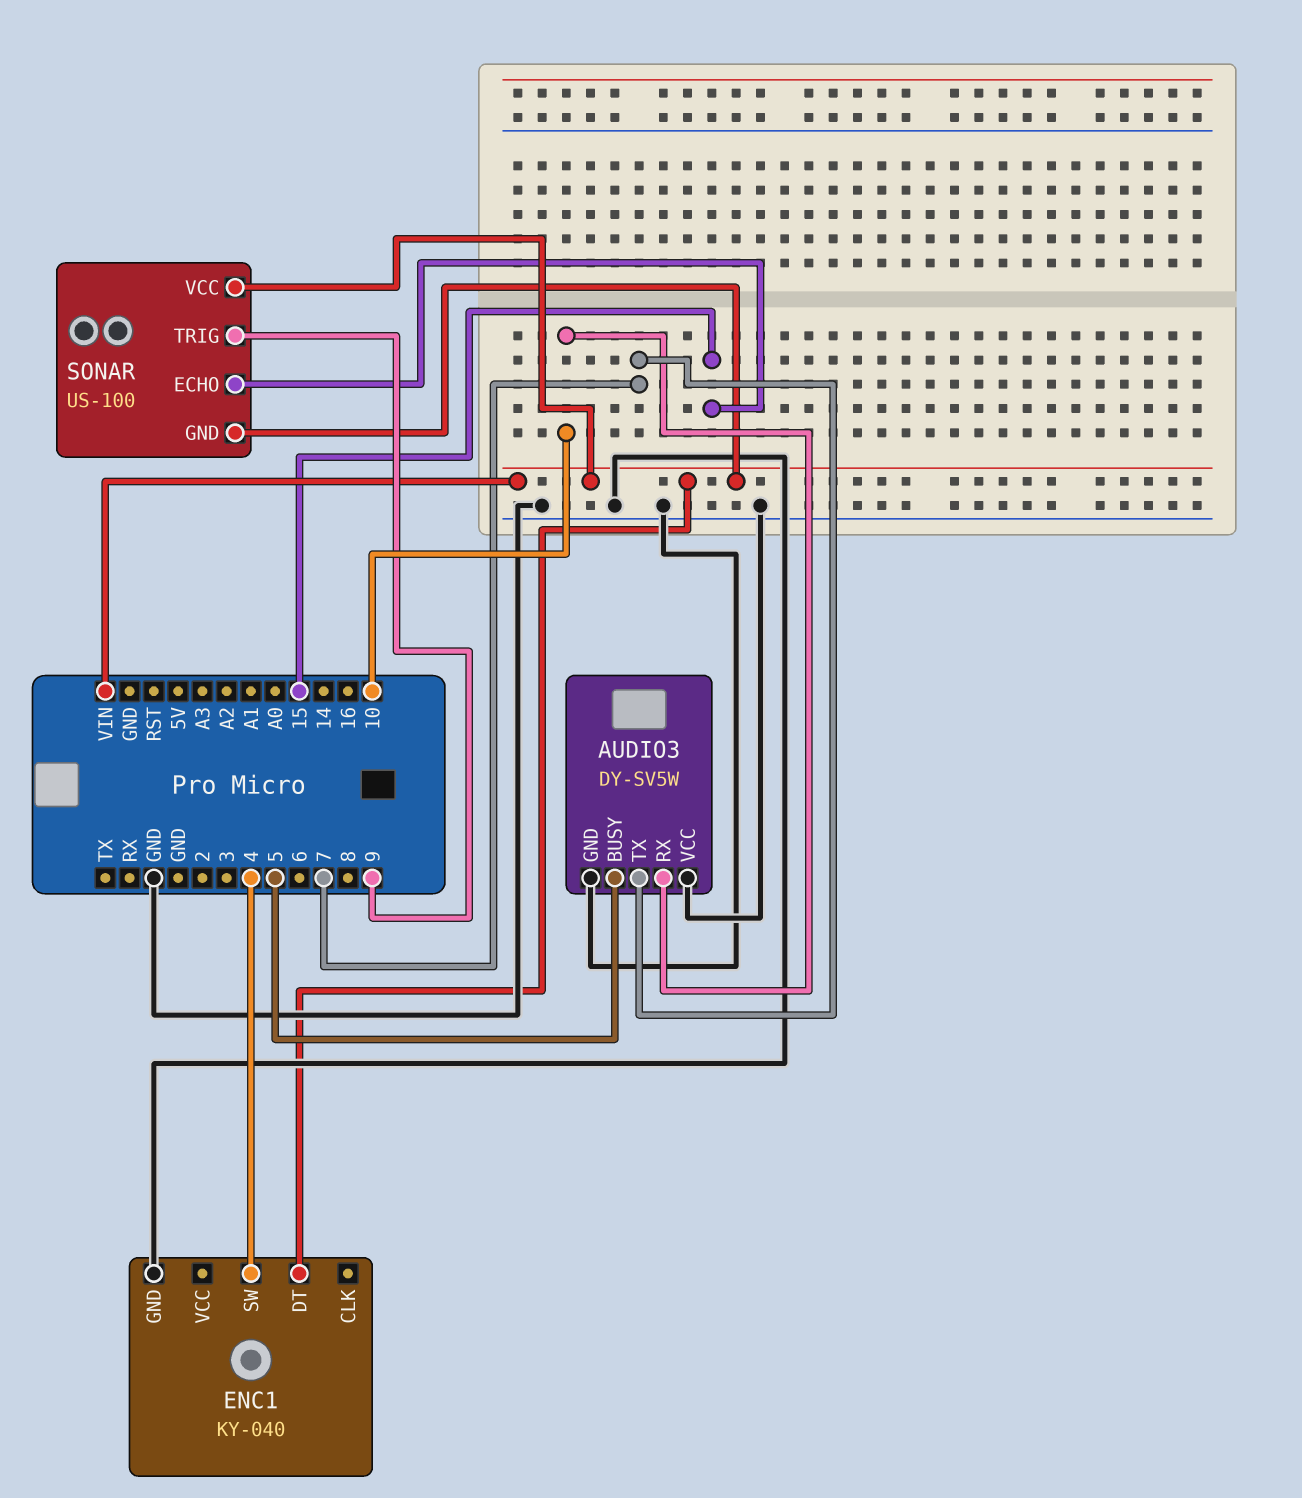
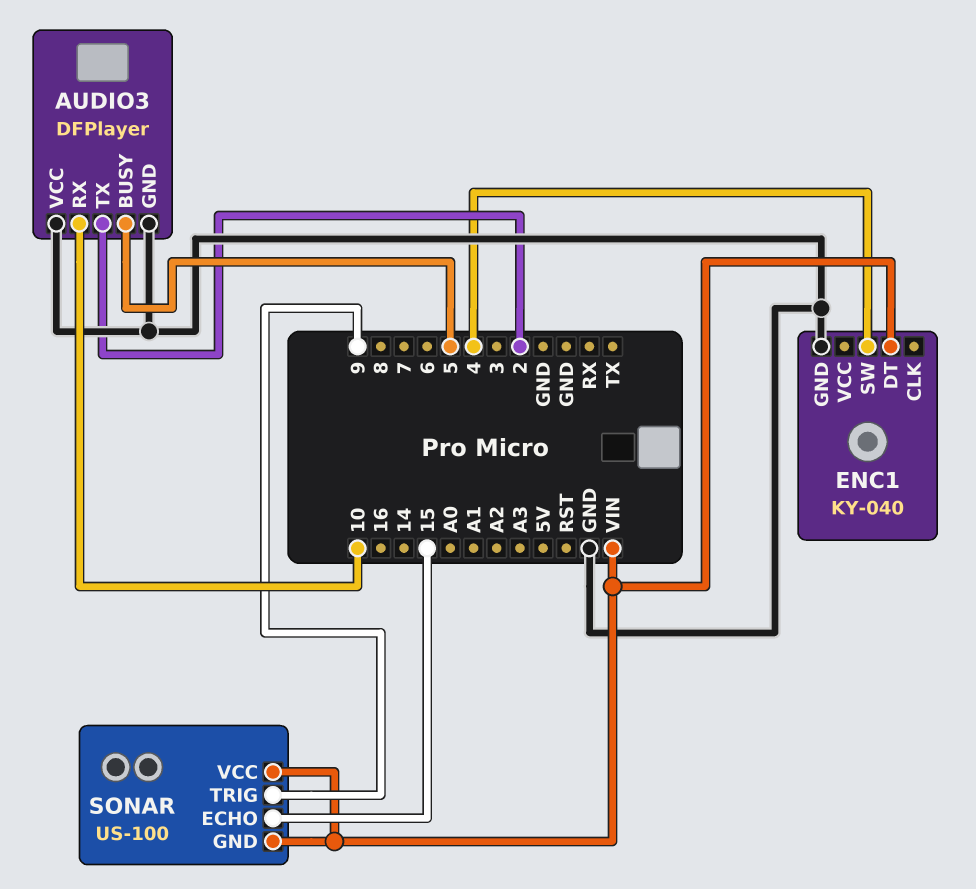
AUDIO3: DY-SV5W -> DFPlayer
AUDIO3 pin TX: 7 -> 2

